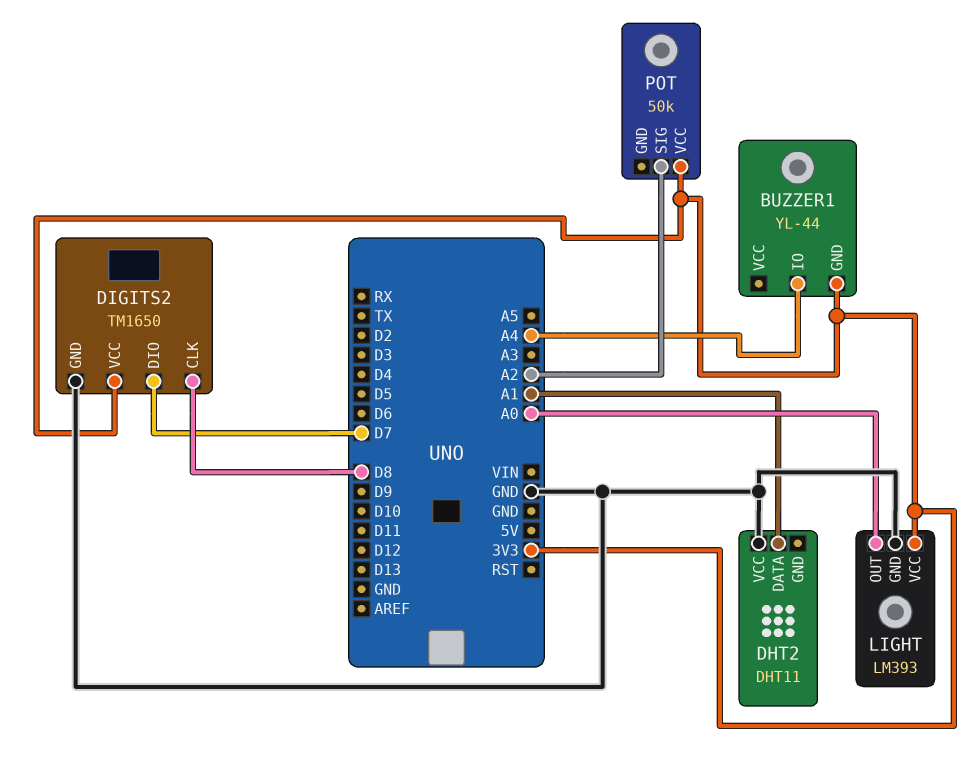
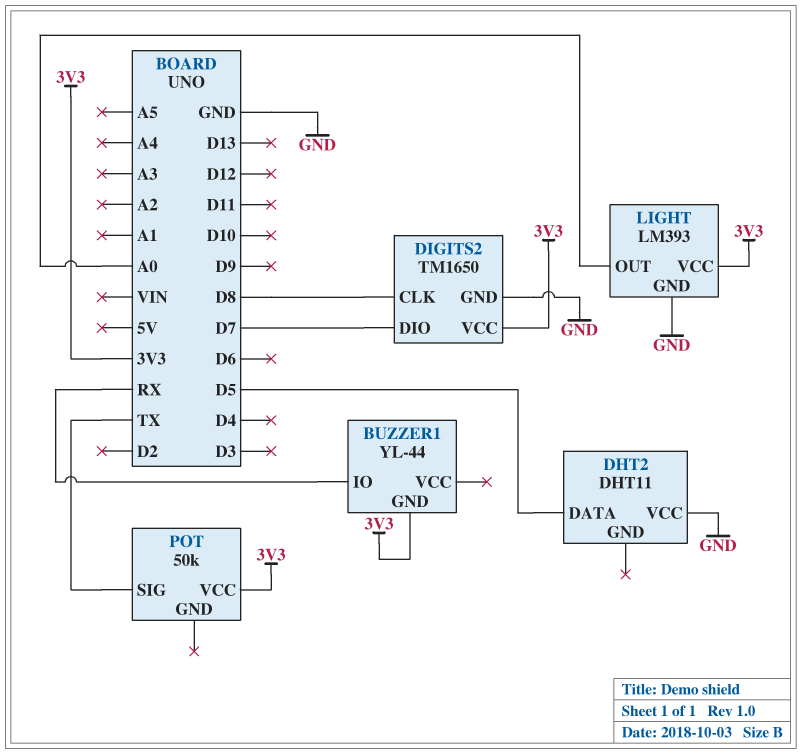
BUZZER1 pin IO: A4 -> RX
DHT2 pin DATA: A1 -> D5
POT pin SIG: A2 -> TX

